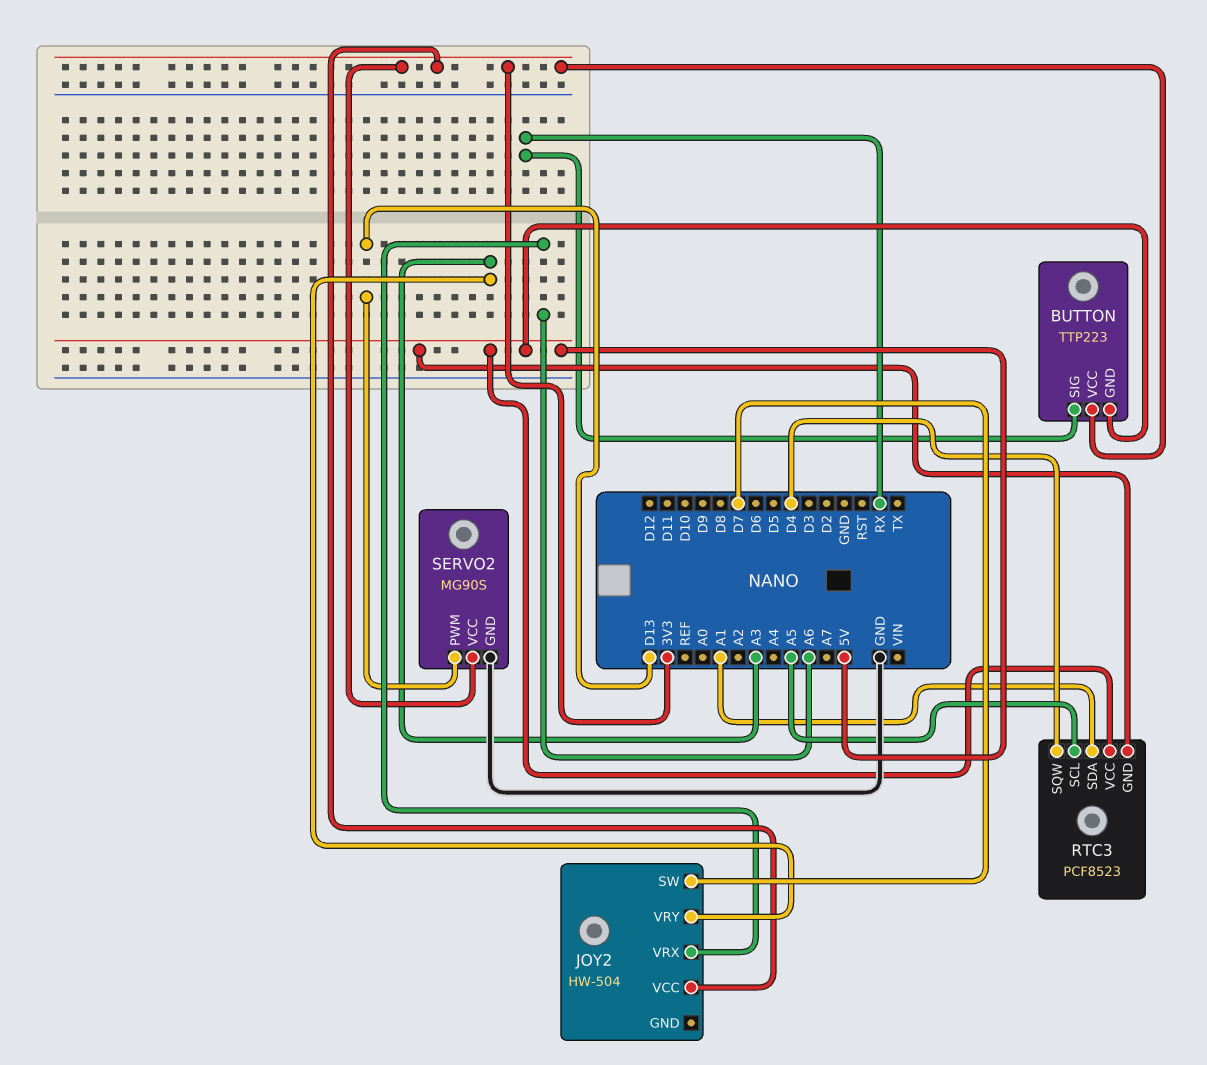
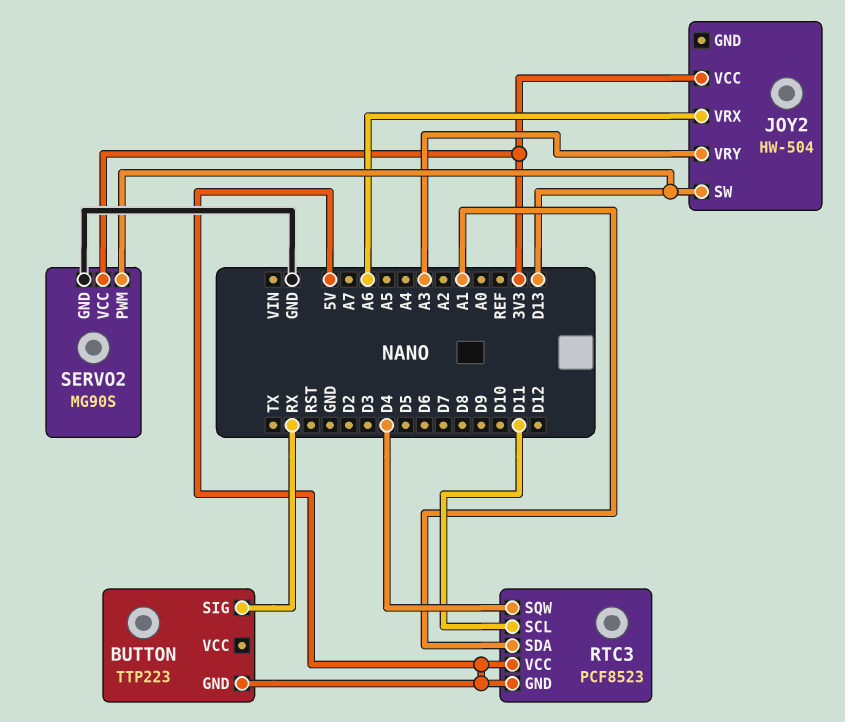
BUTTON pin VCC: 3V3 -> none
JOY2 pin SW: D7 -> D13
RTC3 pin SCL: A5 -> D11

